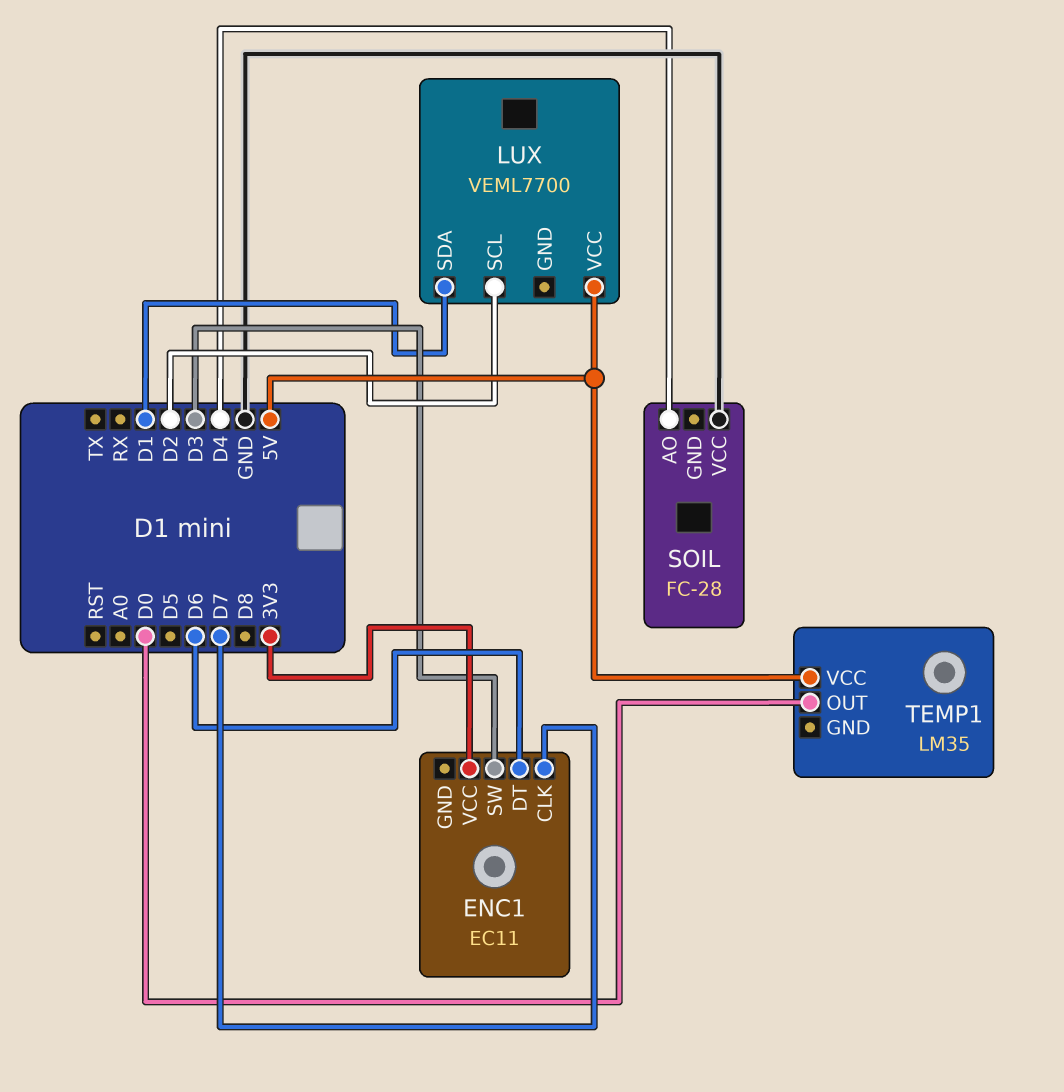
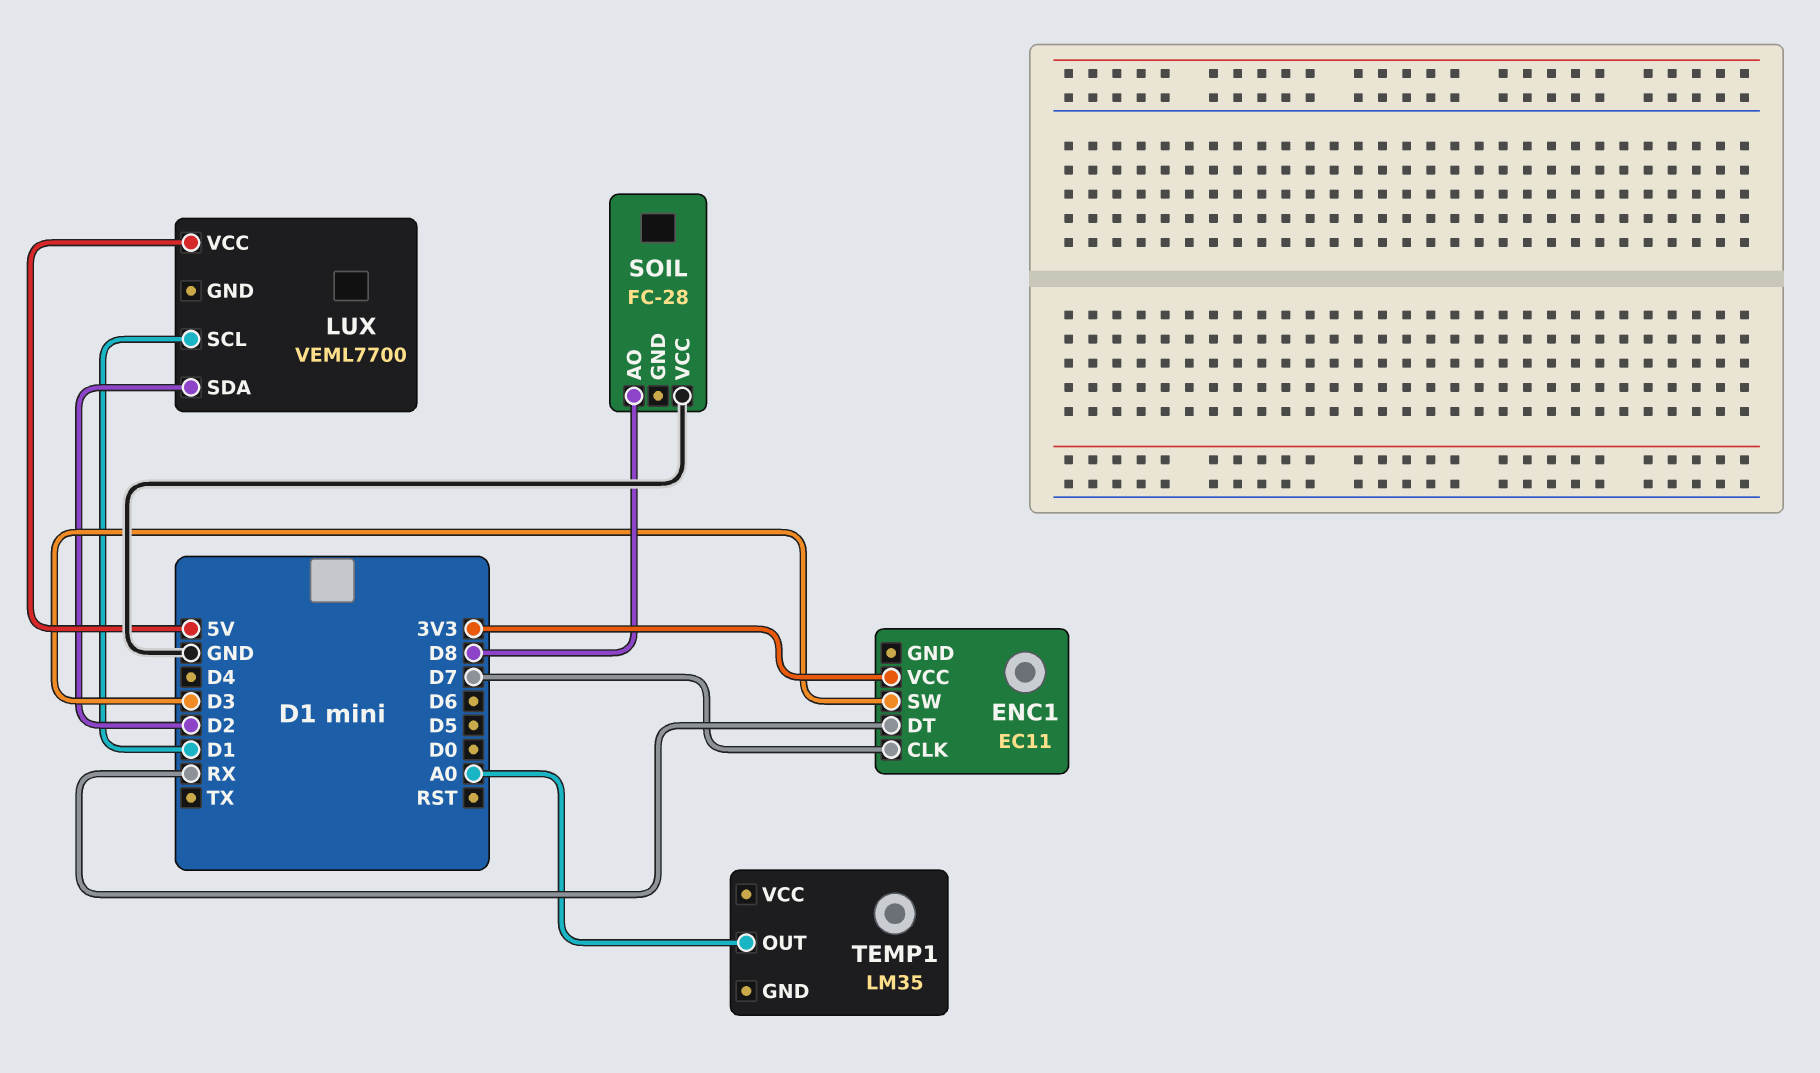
ENC1 pin DT: D6 -> RX
LUX pin SCL: D2 -> D1
LUX pin SDA: D1 -> D2
SOIL pin AO: D4 -> D8
TEMP1 pin OUT: D0 -> A0
TEMP1 pin VCC: 5V -> none

